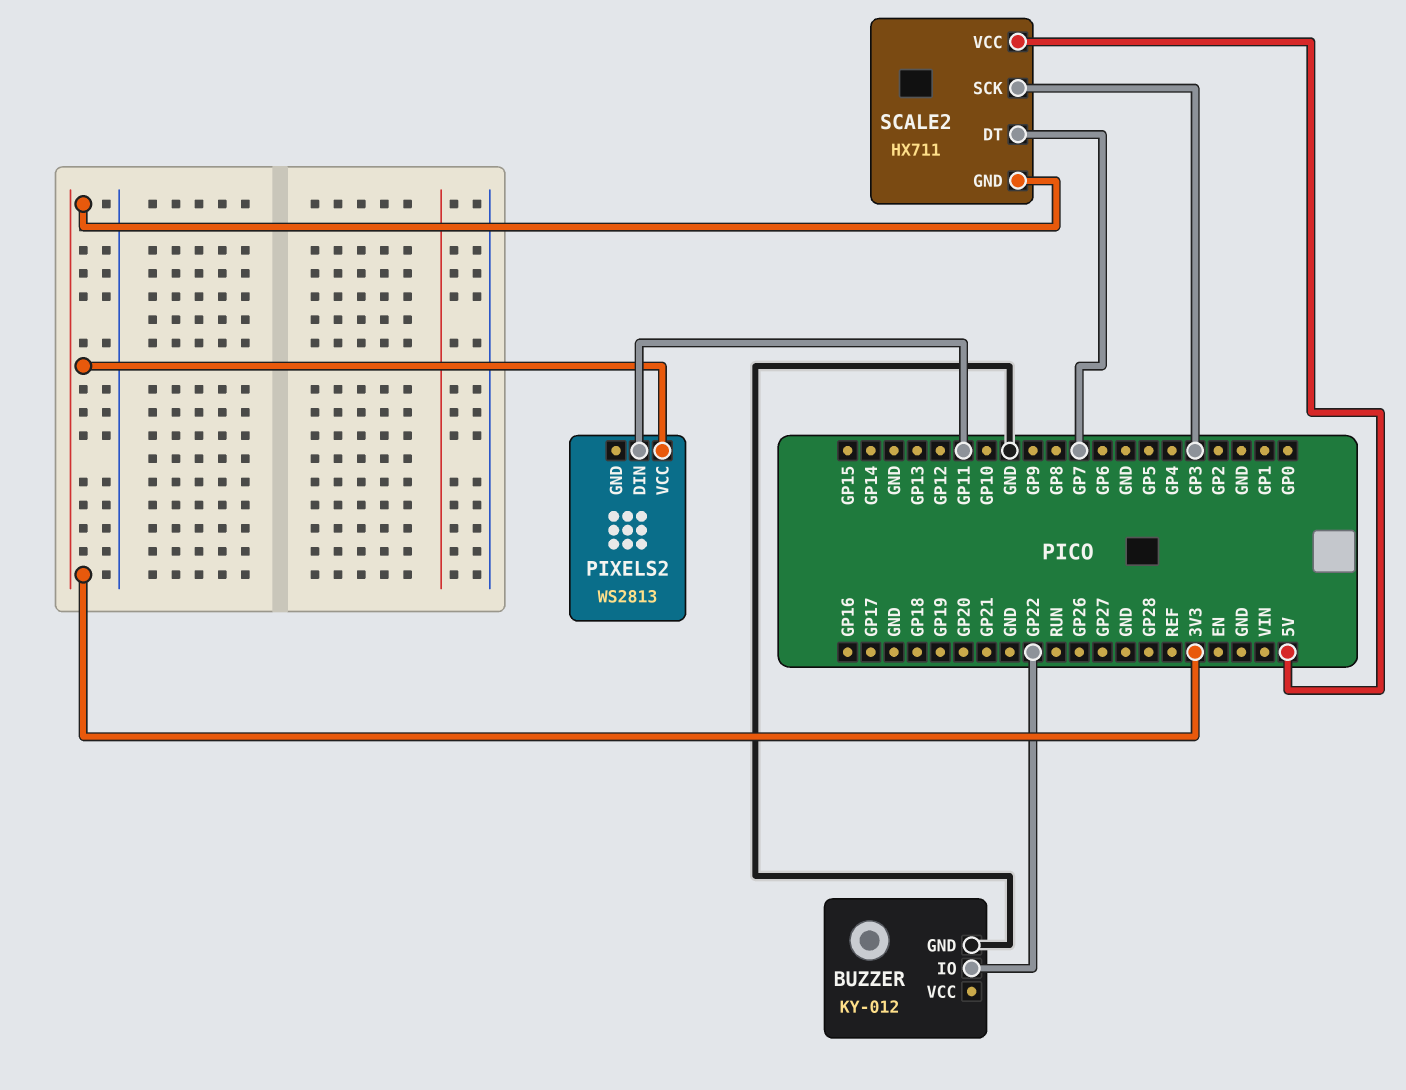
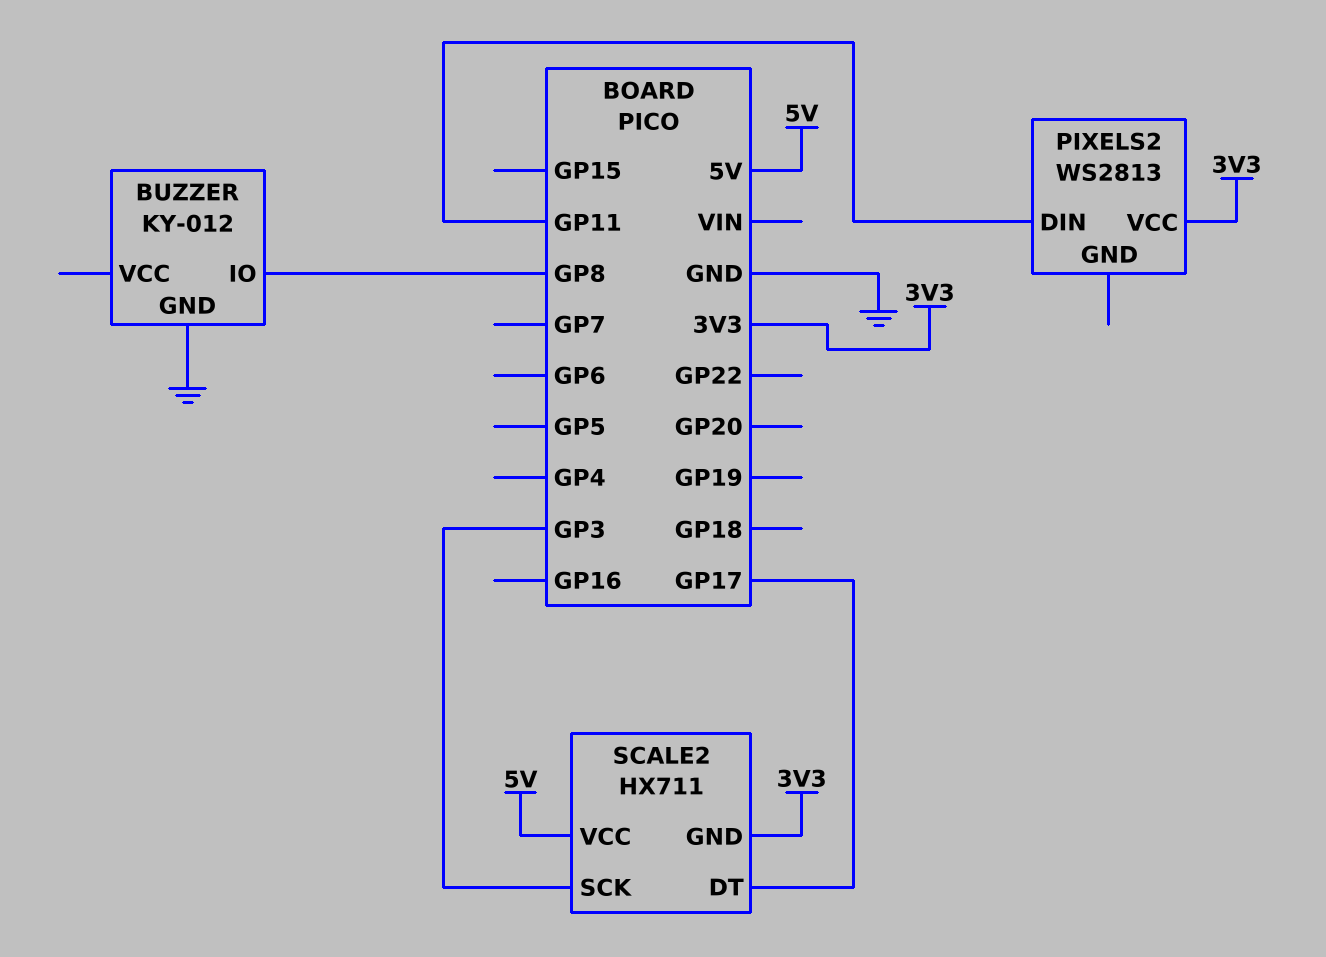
BUZZER pin IO: GP22 -> GP8
SCALE2 pin DT: GP7 -> GP17

